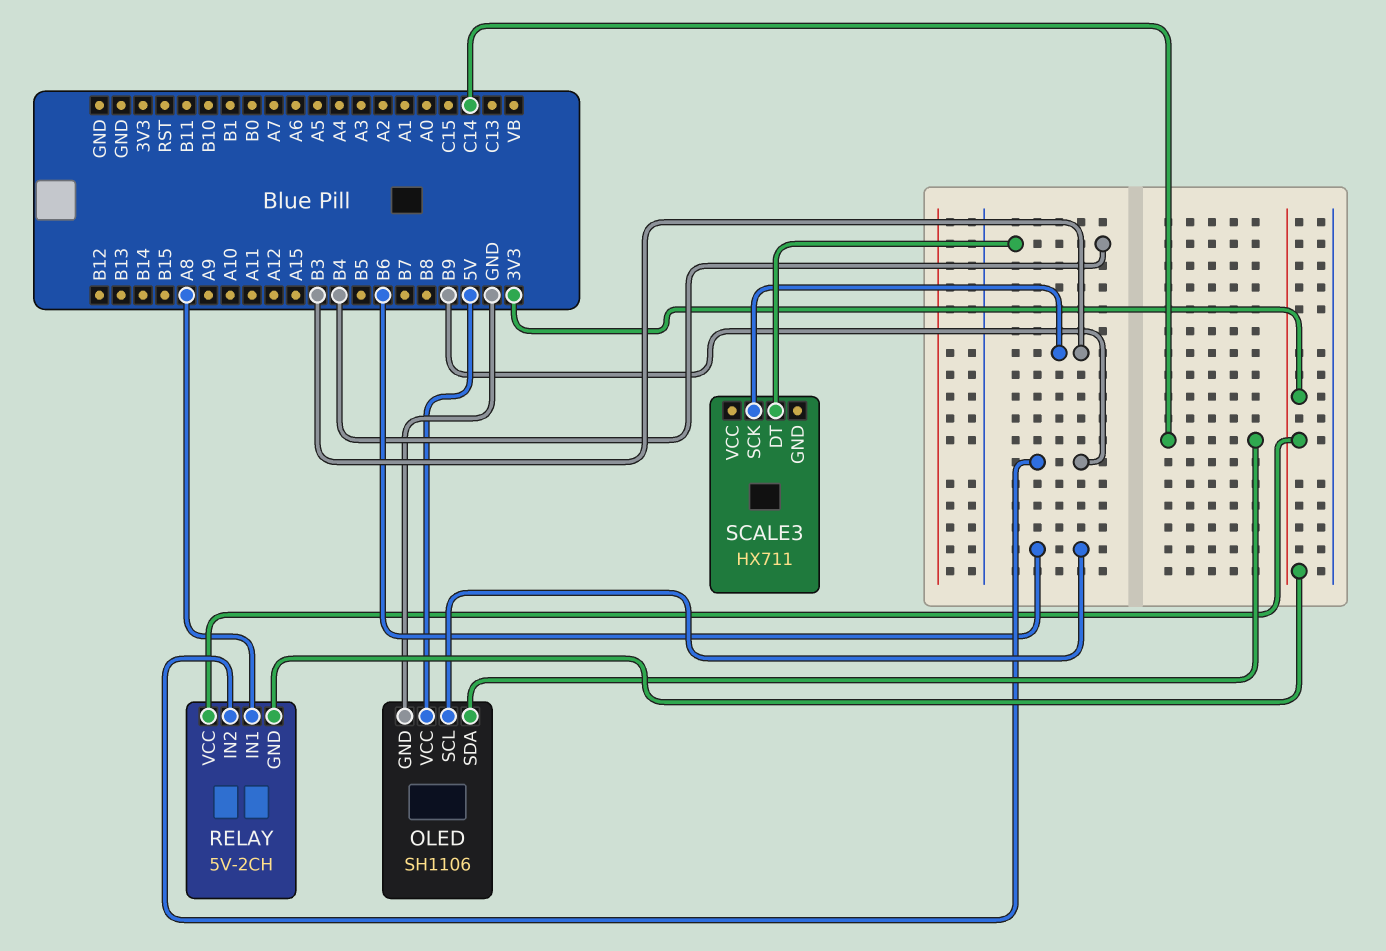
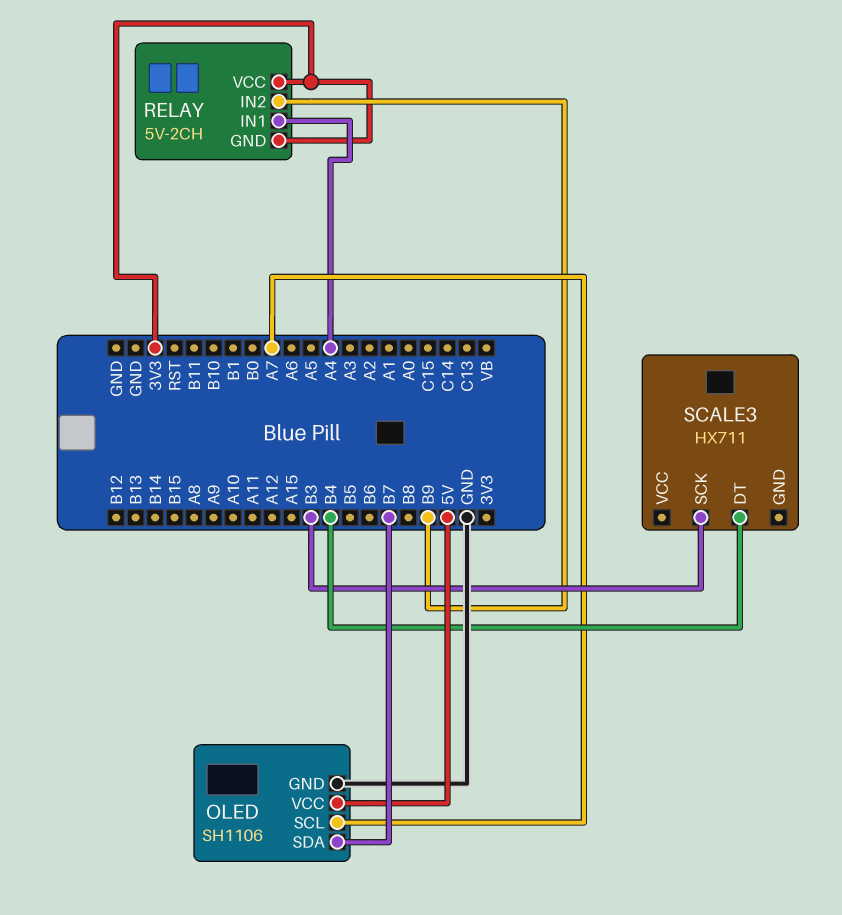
OLED pin SCL: B6 -> A7
OLED pin SDA: C14 -> B7
RELAY pin IN1: A8 -> A4

